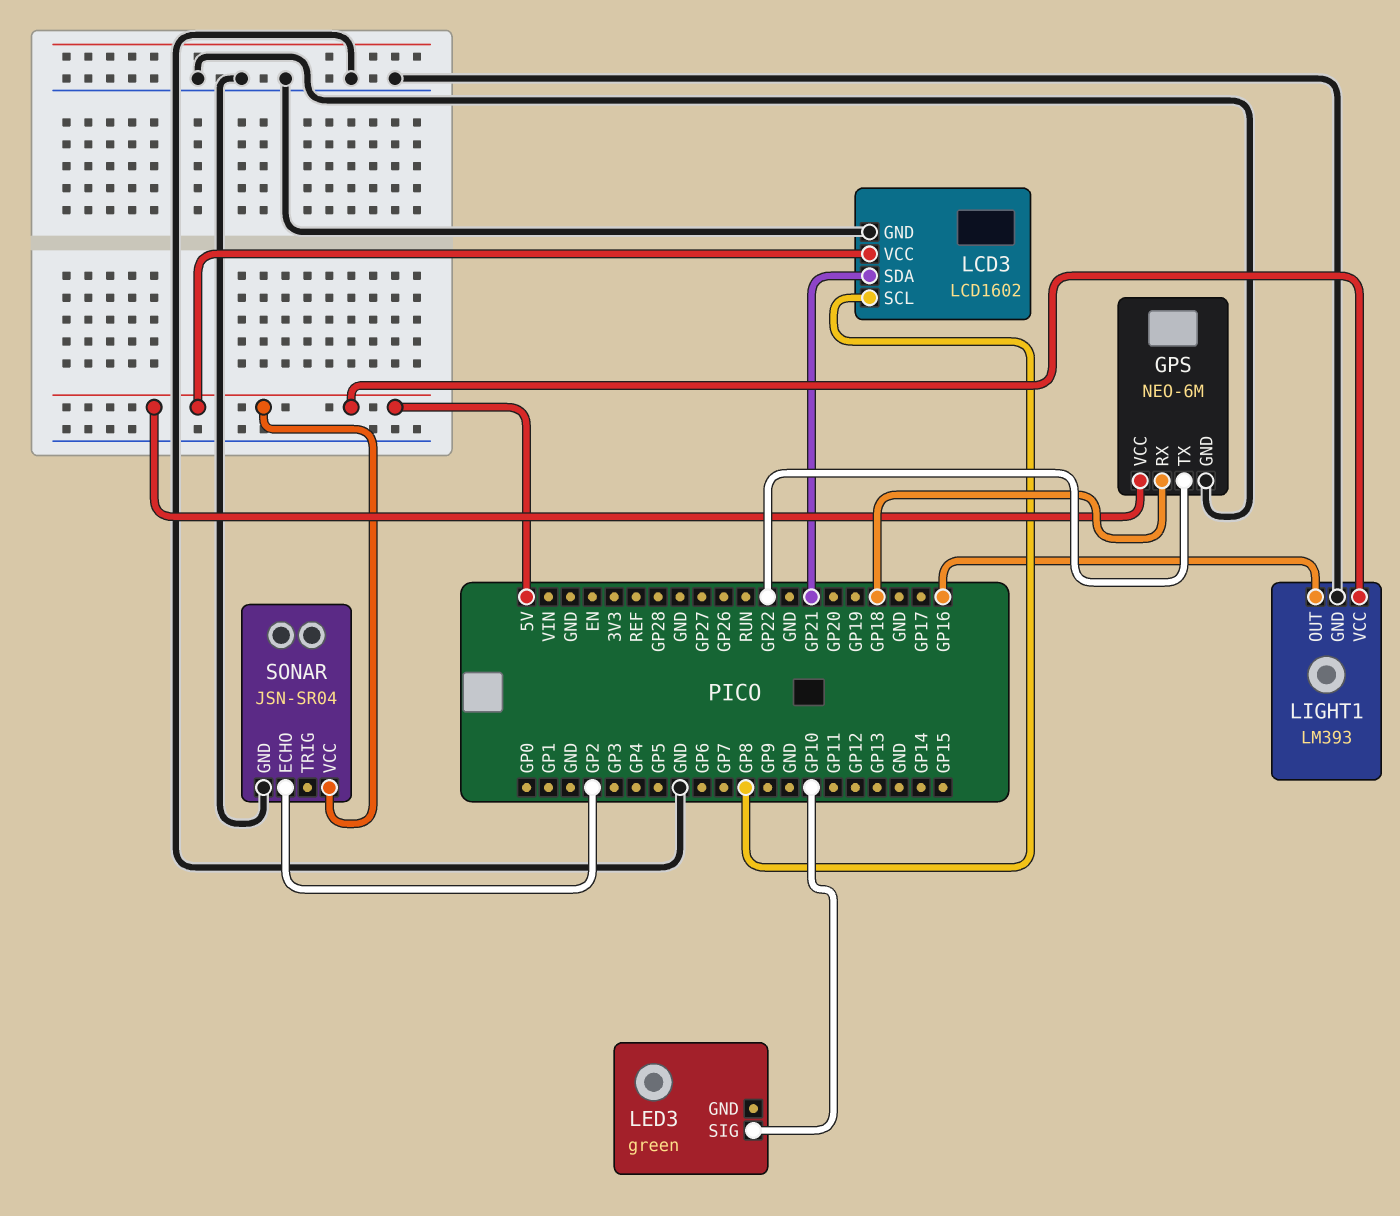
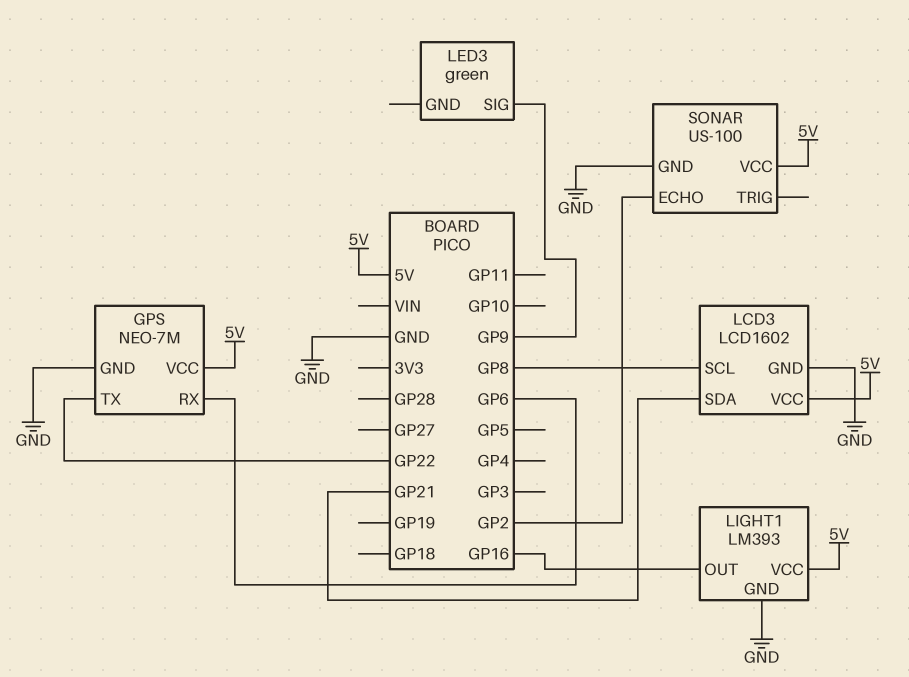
GPS: NEO-6M -> NEO-7M
GPS pin RX: GP18 -> GP6
LED3 pin SIG: GP10 -> GP9
SONAR: JSN-SR04 -> US-100

